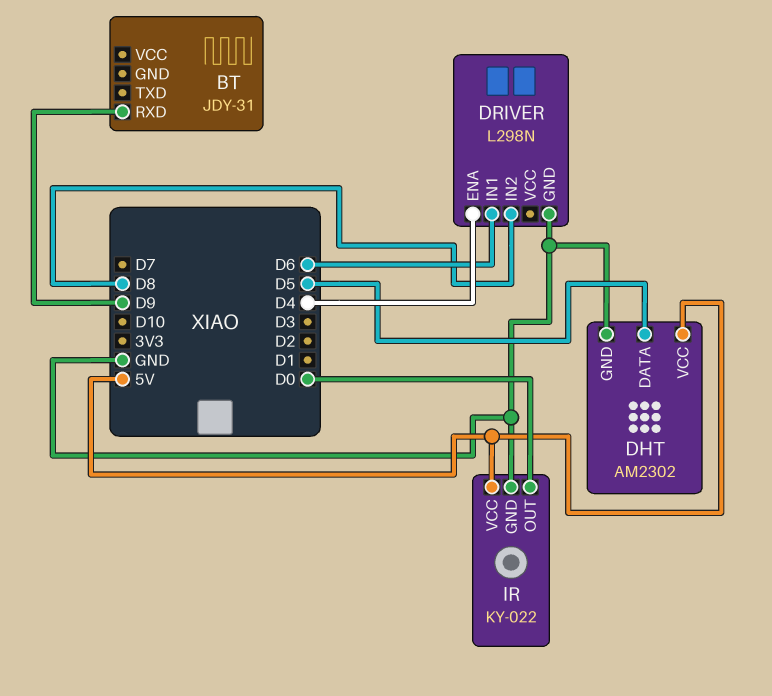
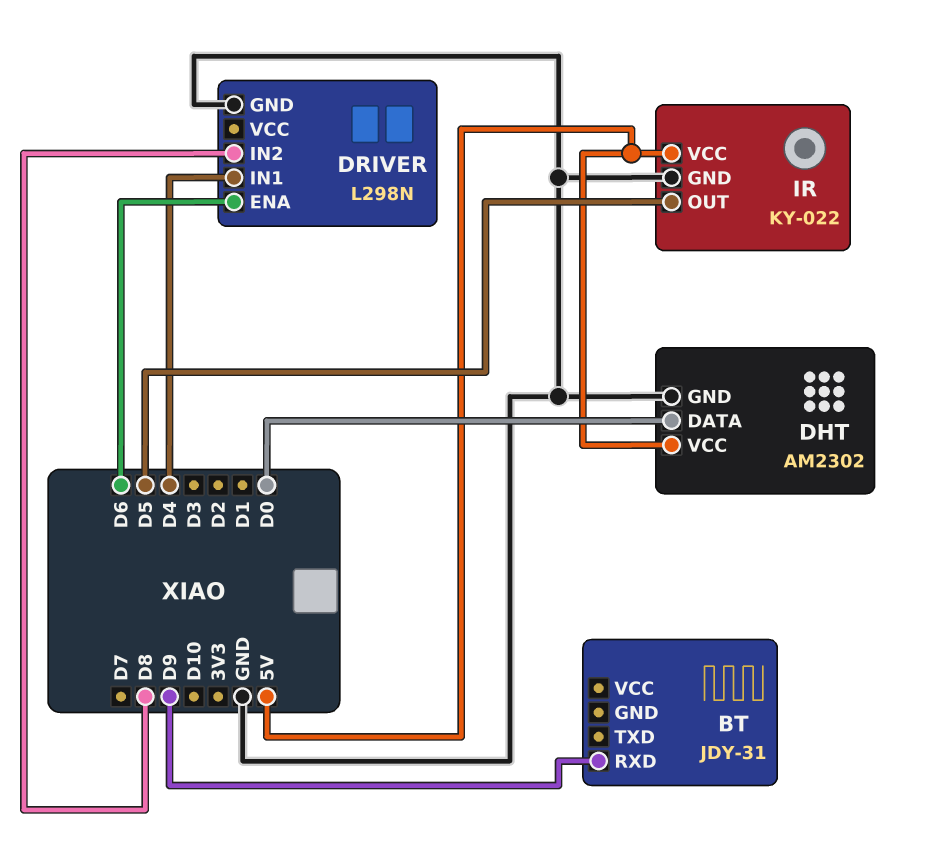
DHT pin DATA: D5 -> D0
DRIVER pin ENA: D4 -> D6
DRIVER pin IN1: D6 -> D4
IR pin OUT: D0 -> D5

